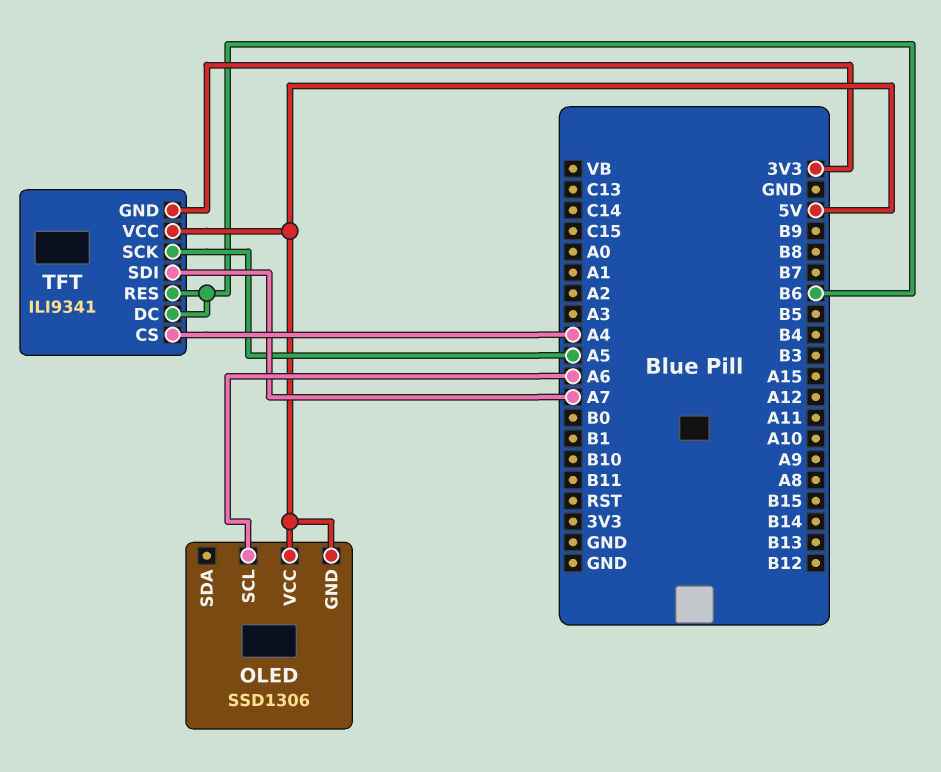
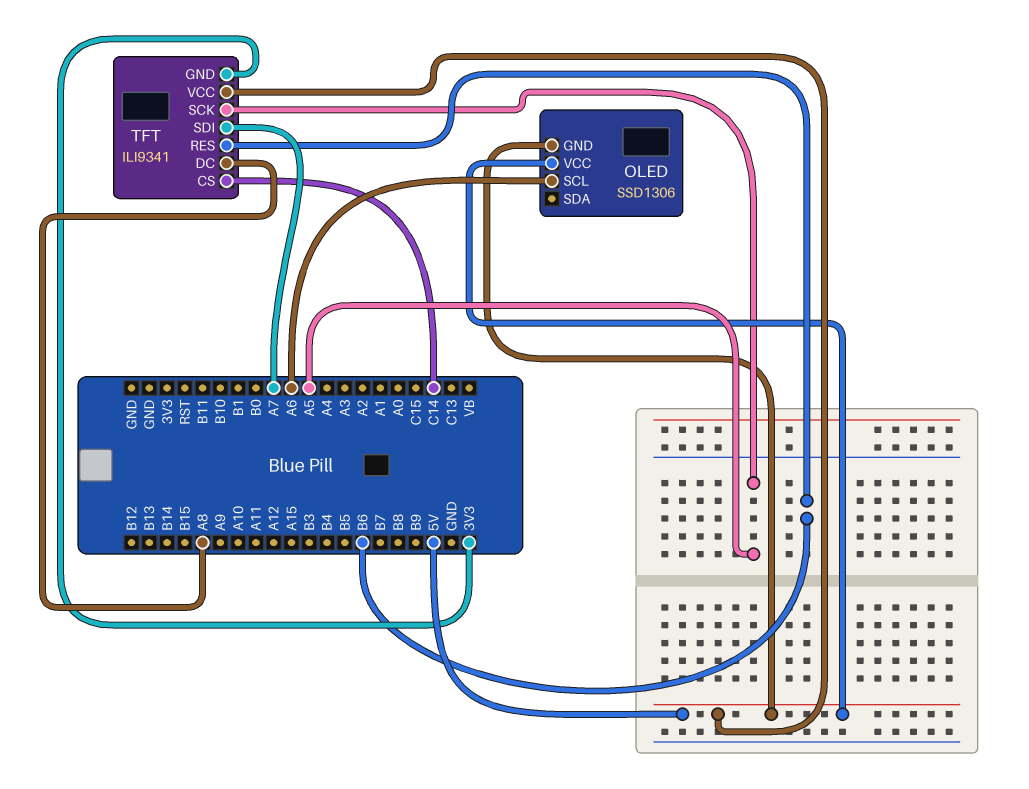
TFT pin CS: A4 -> C14
TFT pin DC: B6 -> A8

